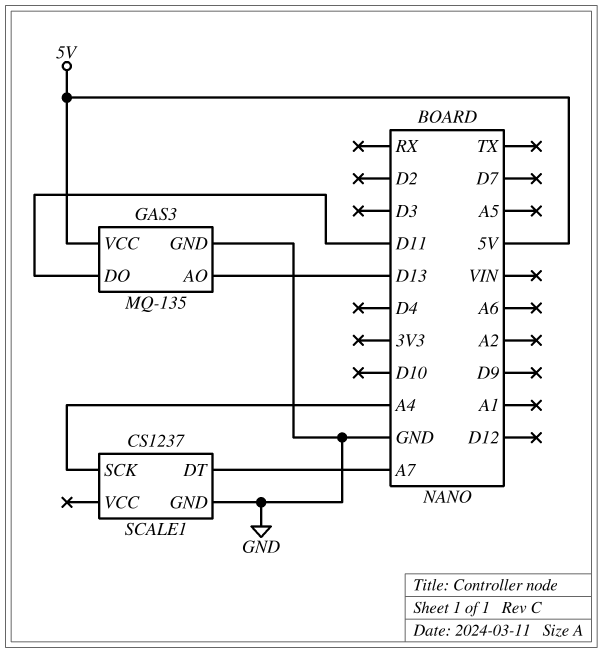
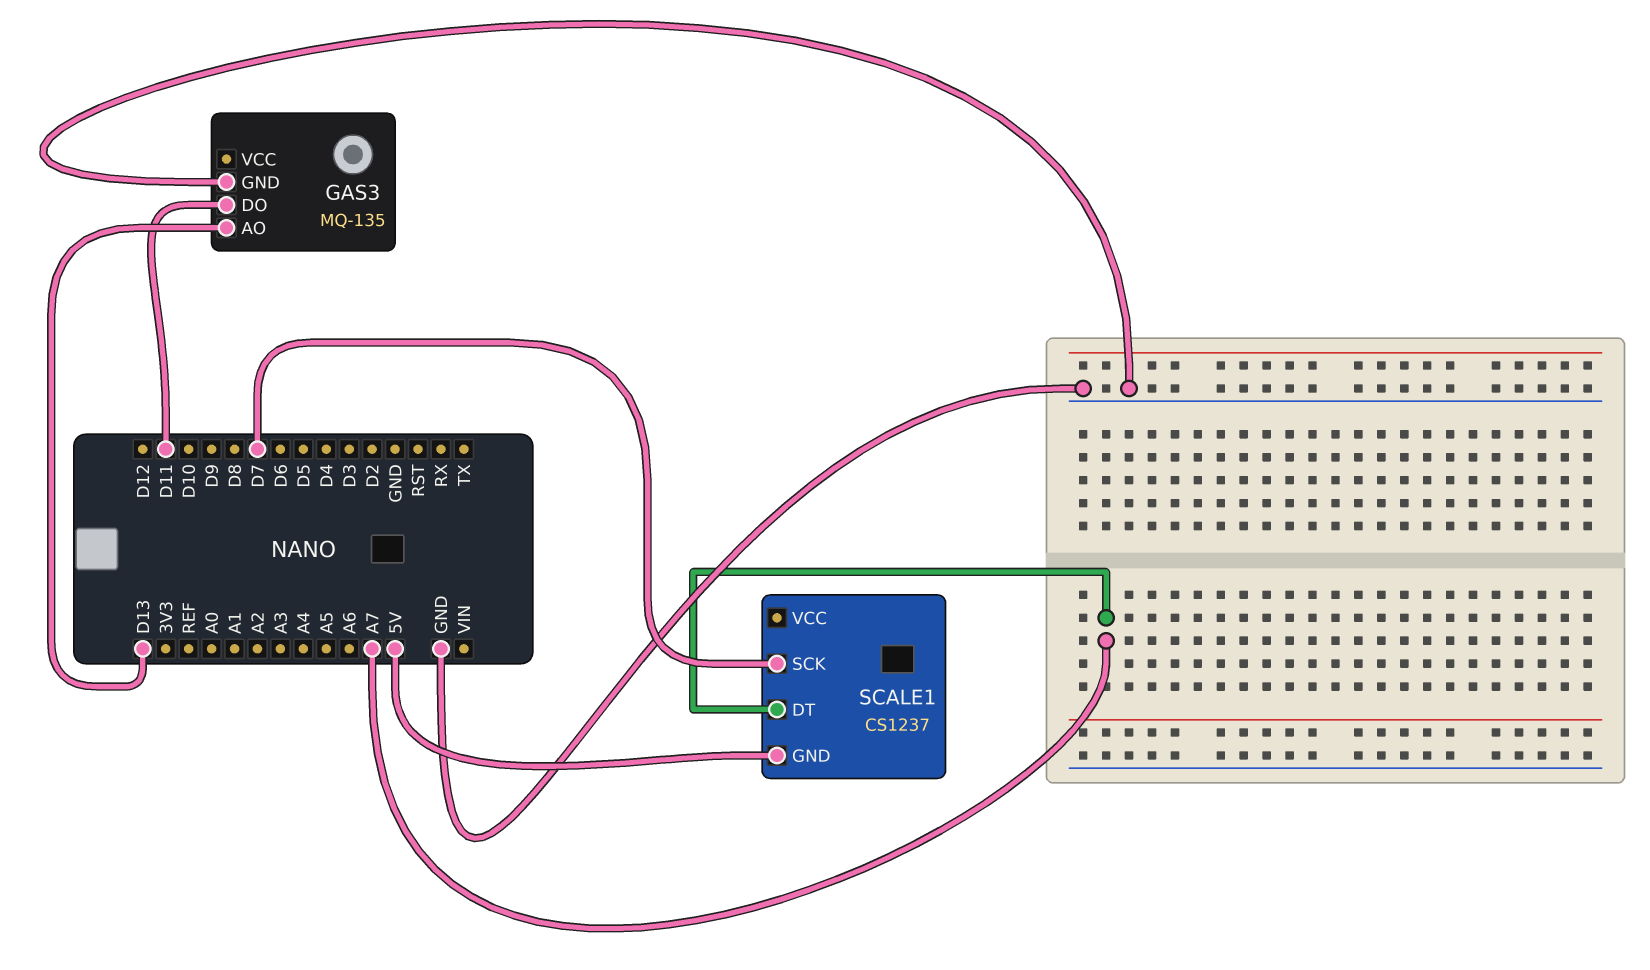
GAS3 pin VCC: 5V -> none
SCALE1 pin GND: GND -> 5V
SCALE1 pin SCK: A4 -> D7

